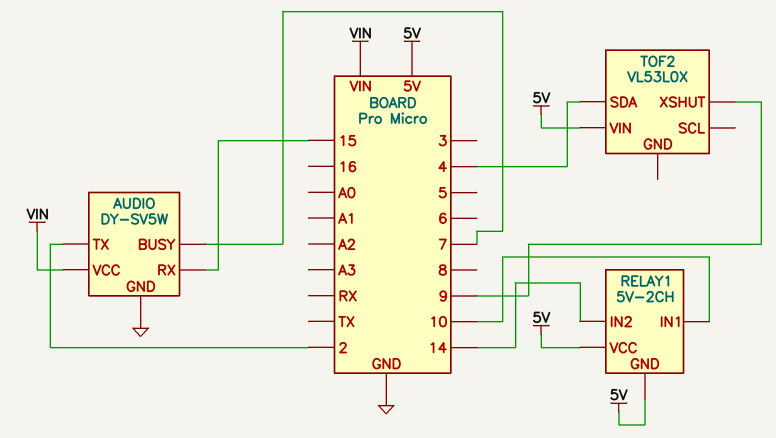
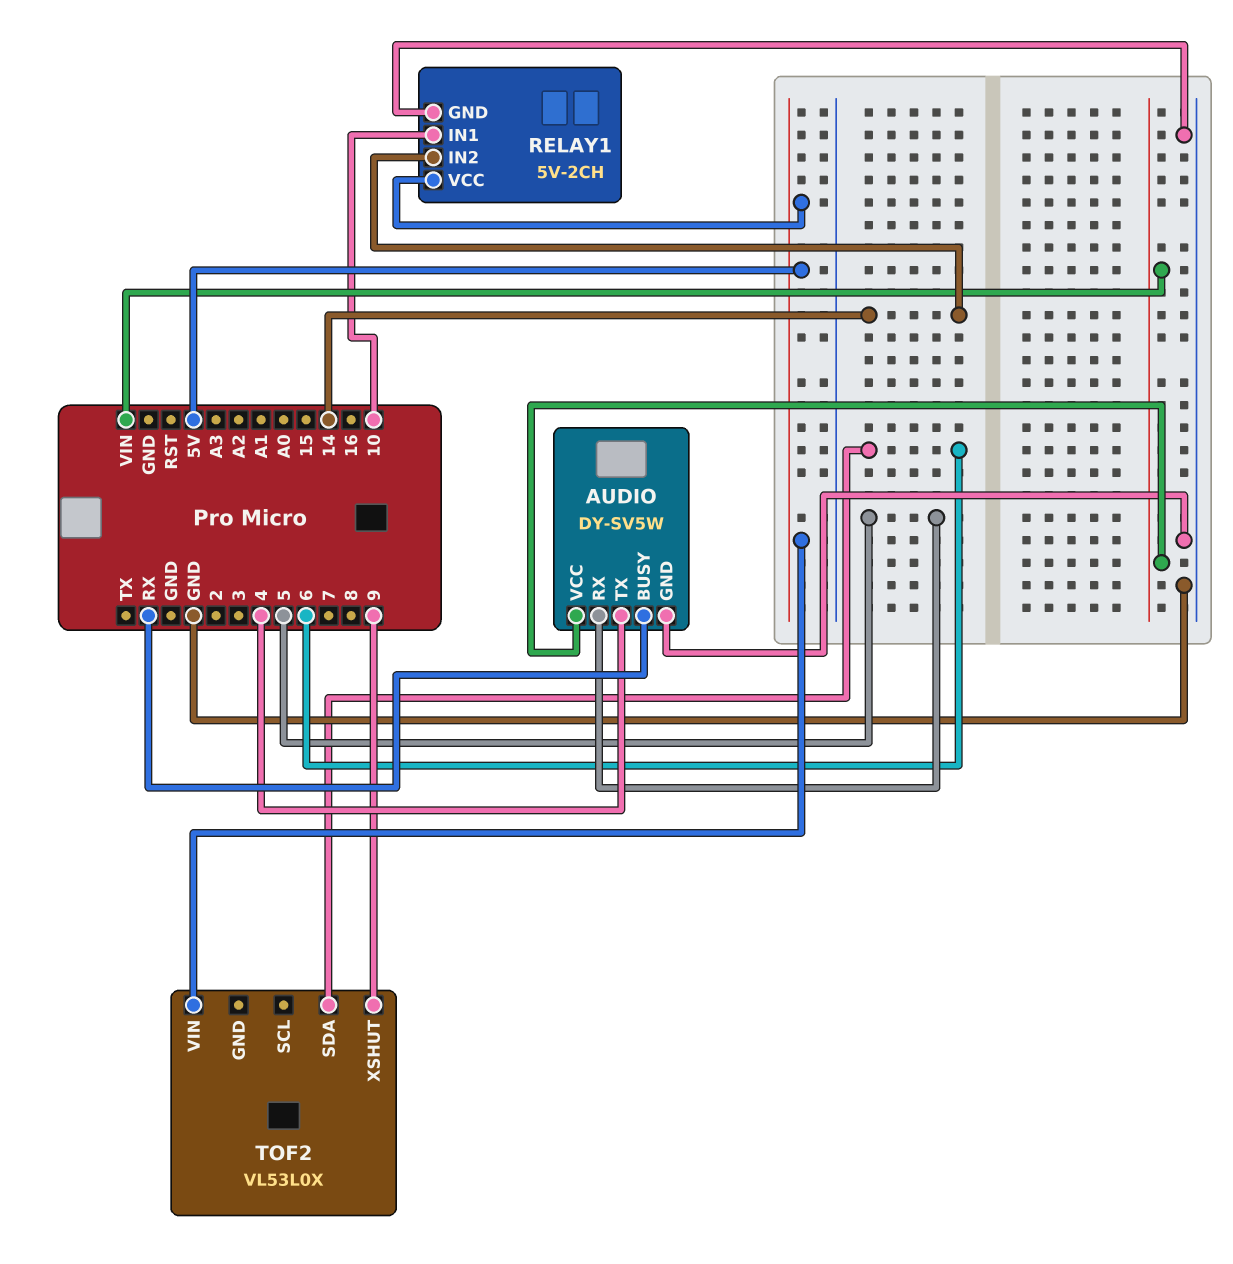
AUDIO pin BUSY: 7 -> RX
AUDIO pin RX: 15 -> 5
AUDIO pin TX: 2 -> 4
RELAY1 pin GND: 5V -> GND
TOF2 pin SDA: 4 -> 6

